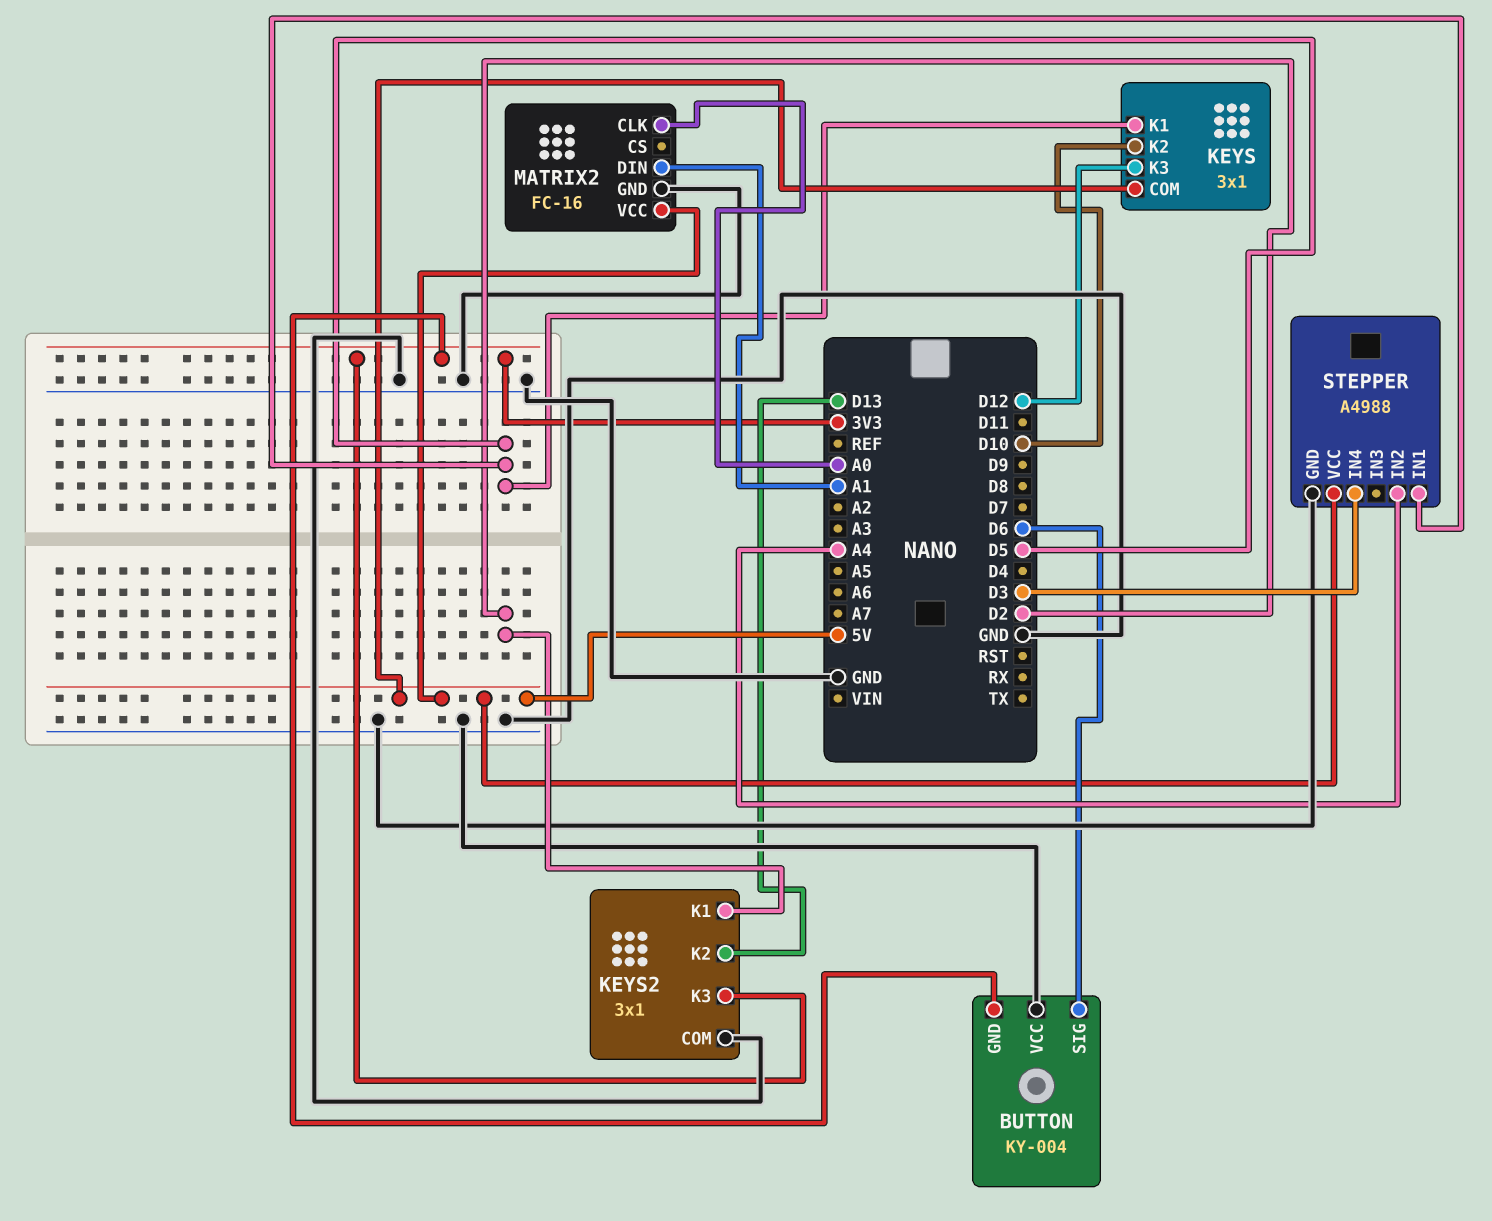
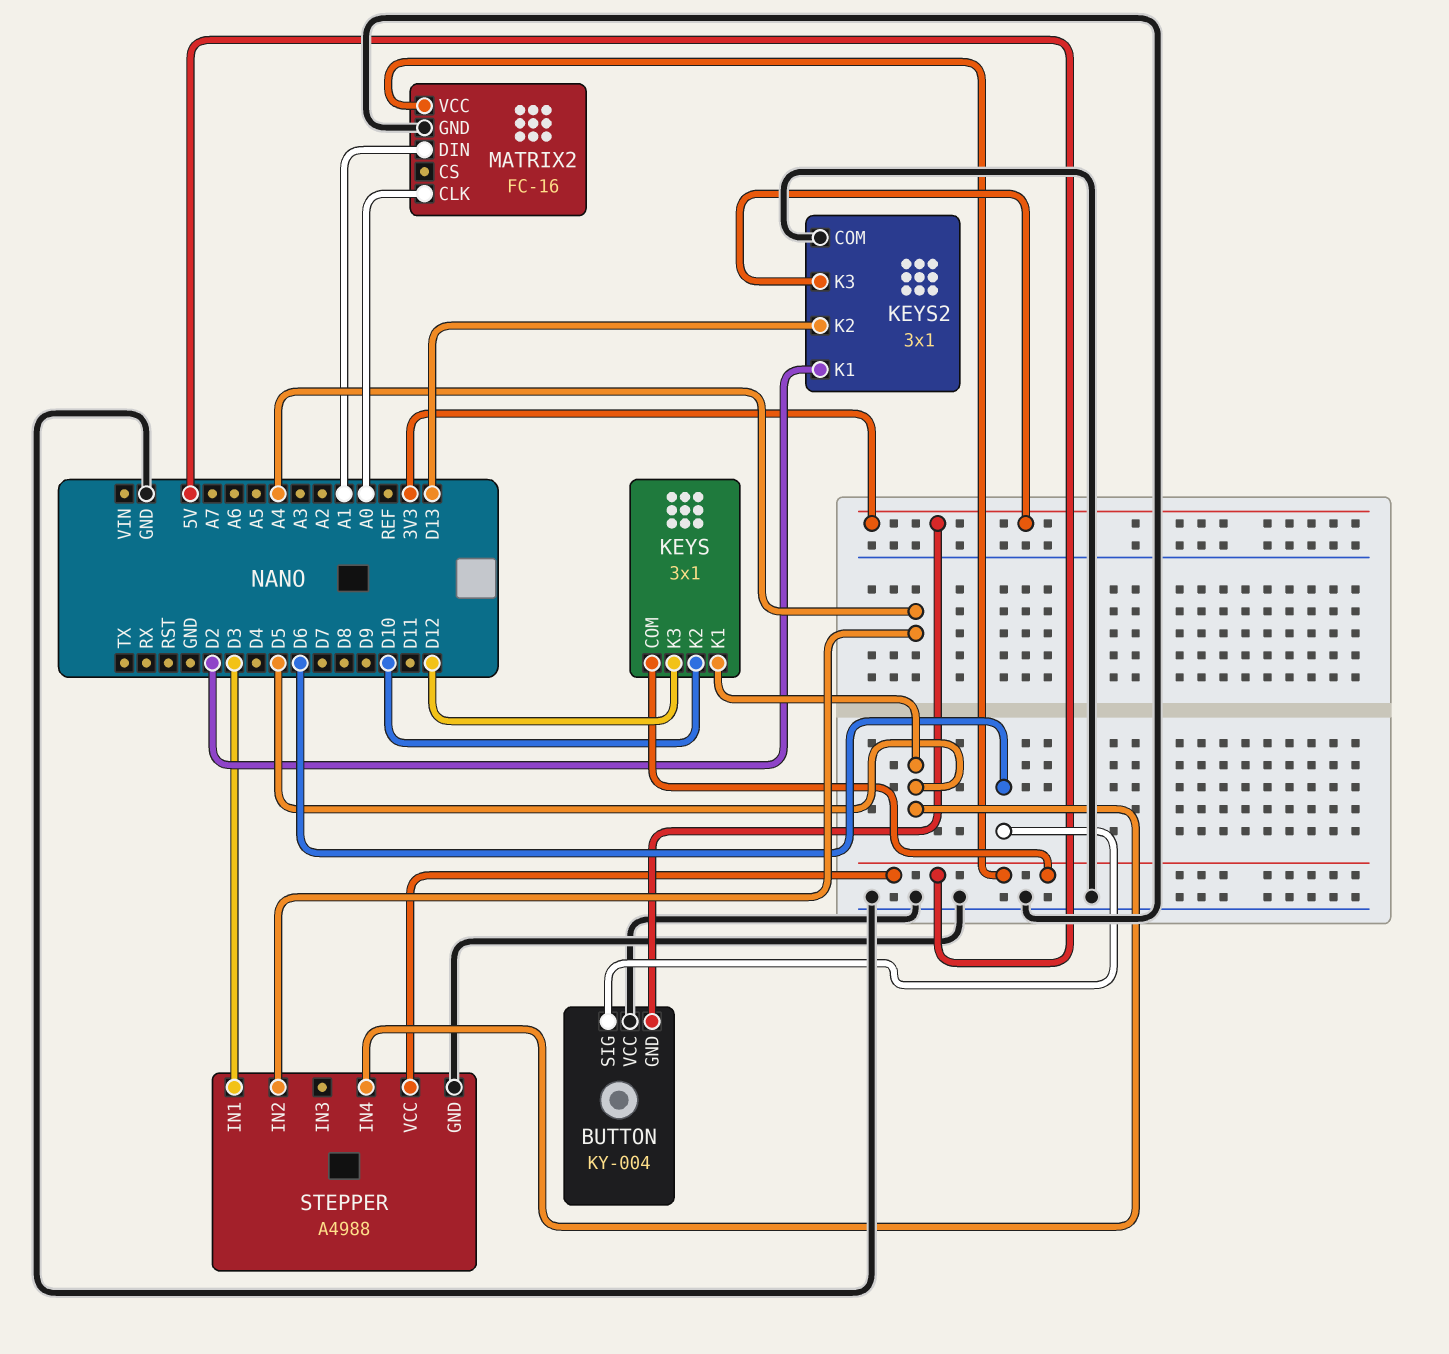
STEPPER pin IN1: D5 -> D3
STEPPER pin IN4: D3 -> D5

